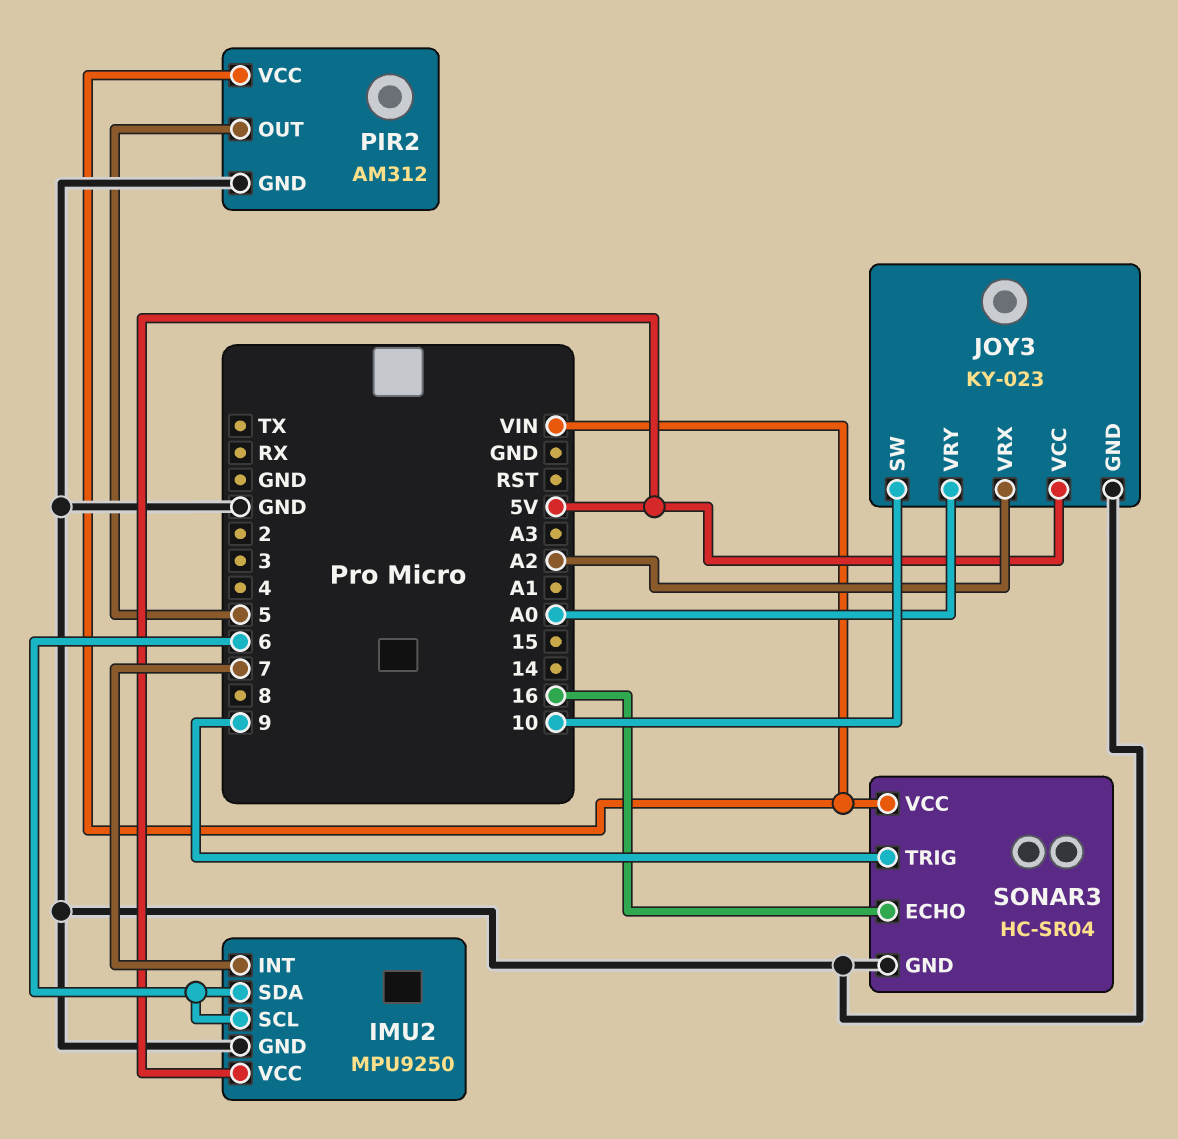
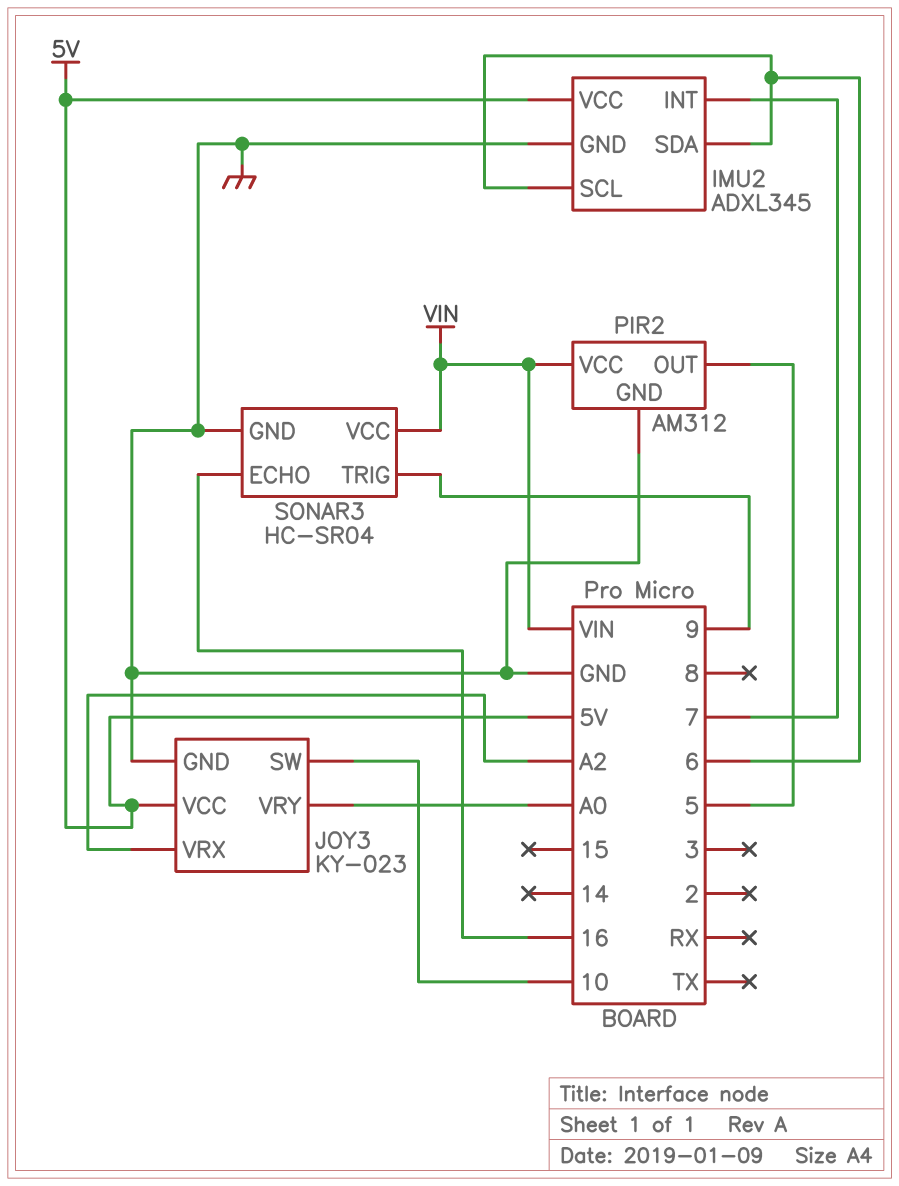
IMU2: MPU9250 -> ADXL345

